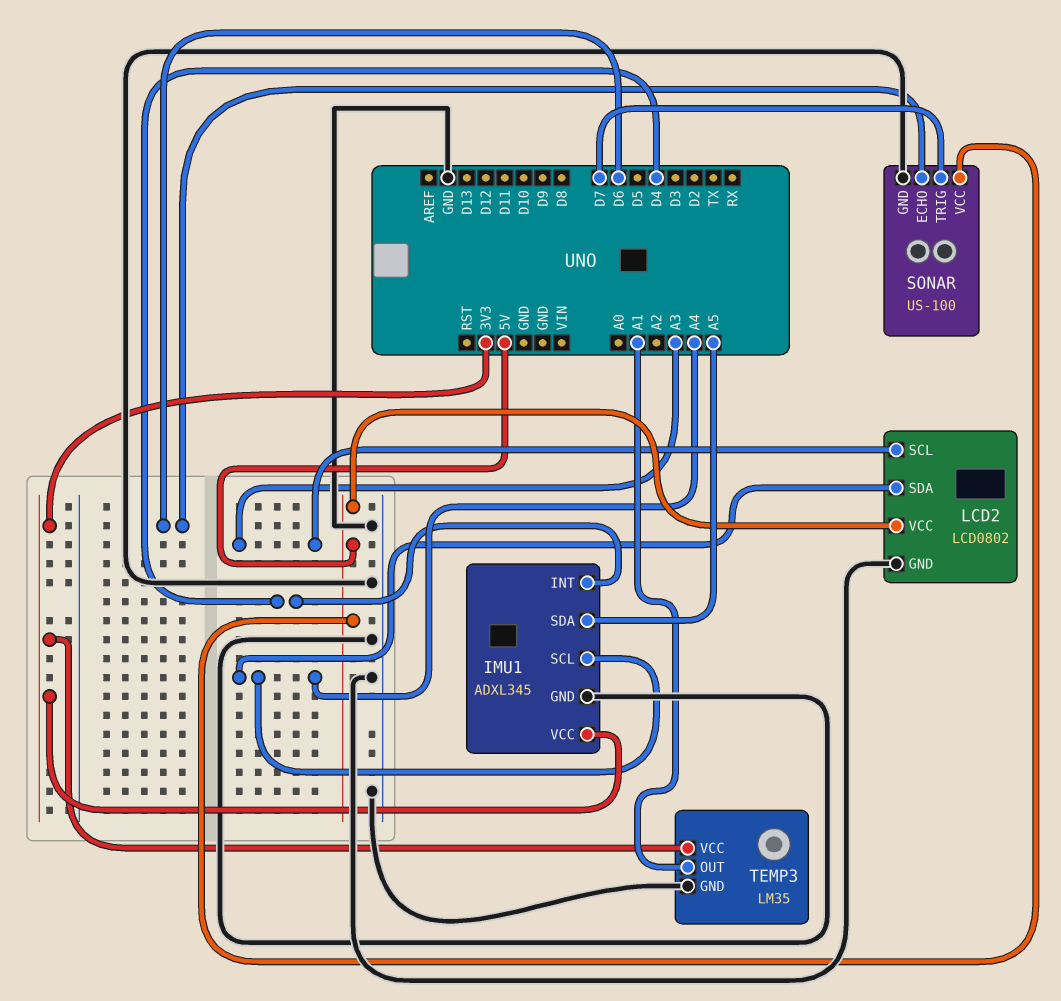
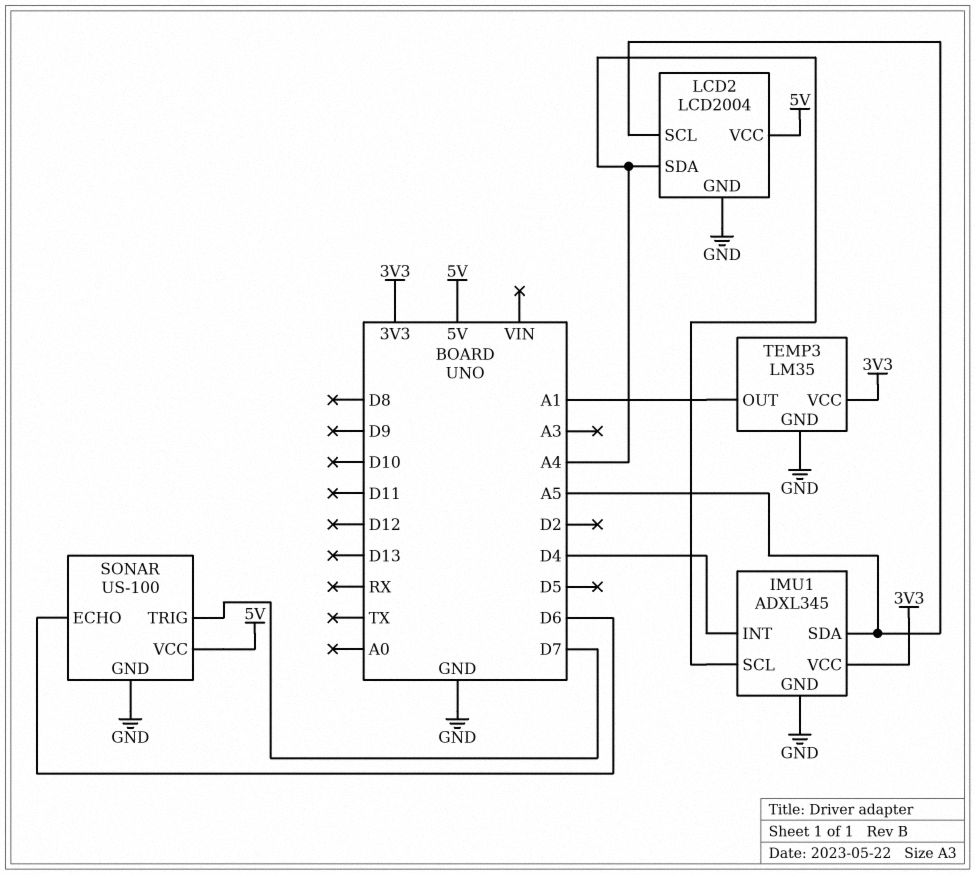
LCD2: LCD0802 -> LCD2004
LCD2 pin SCL: A3 -> A5

